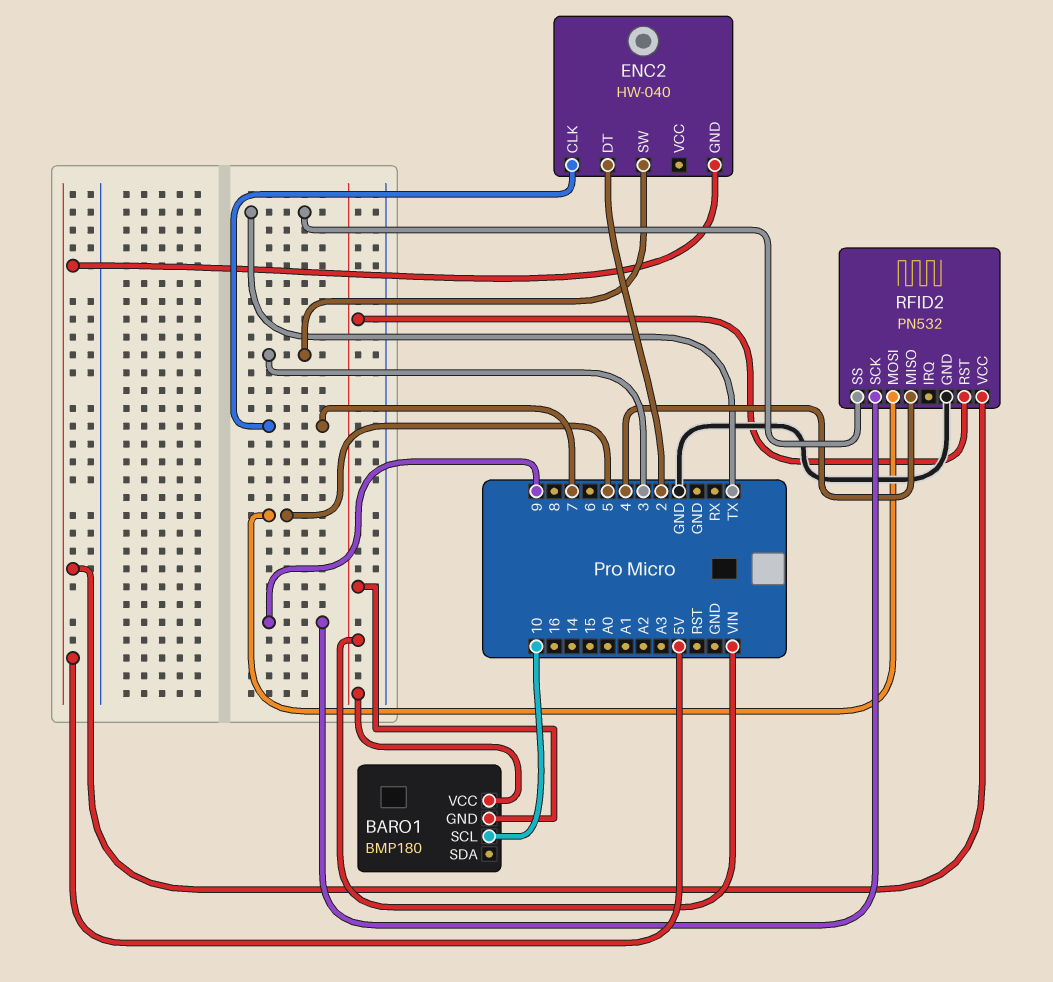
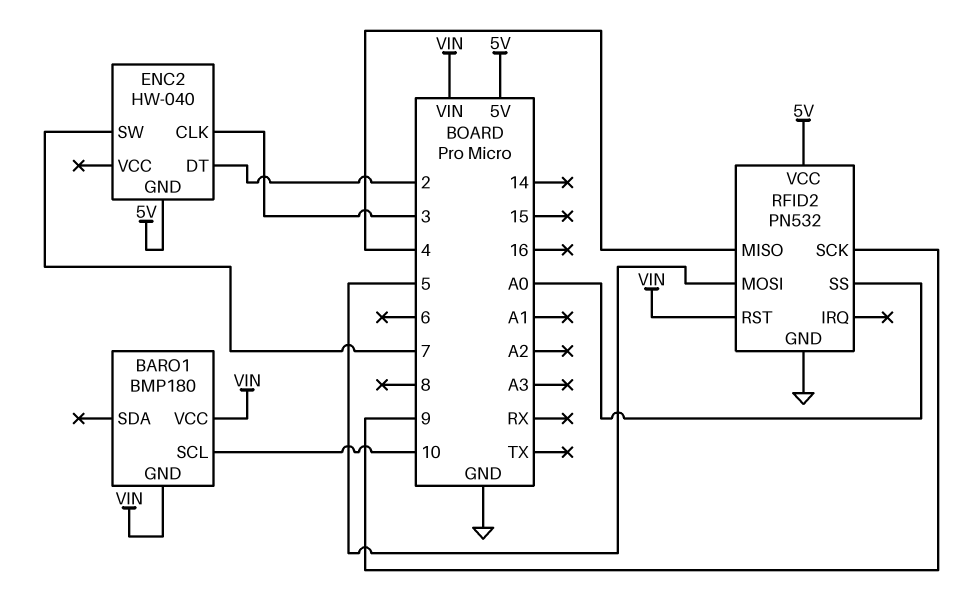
ENC2 pin CLK: 7 -> 3
ENC2 pin SW: 3 -> 7
RFID2 pin SS: TX -> A0

